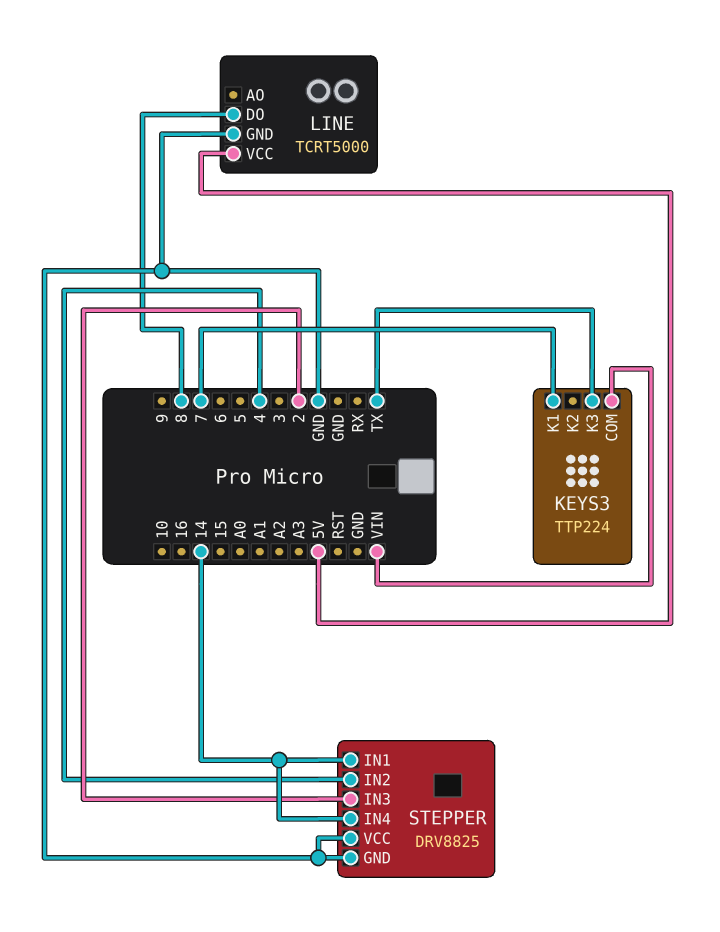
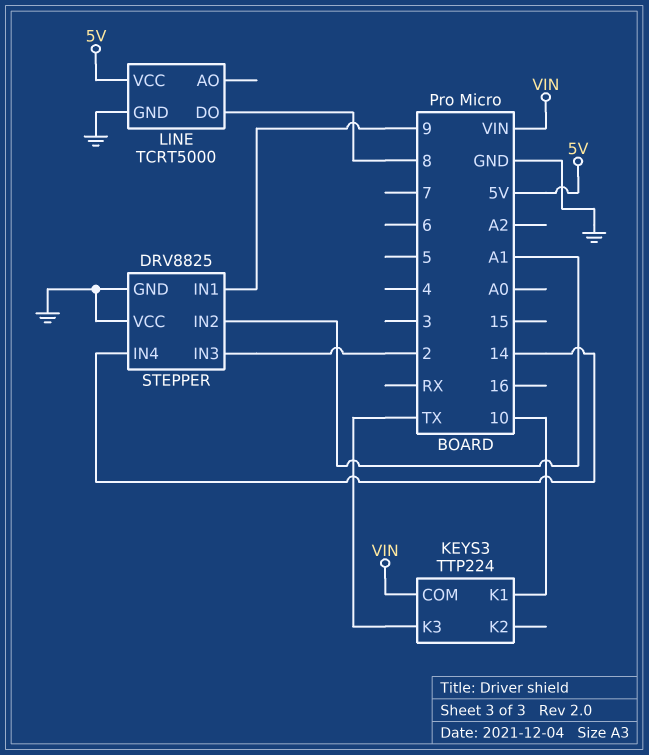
KEYS3 pin K1: 7 -> 10
STEPPER pin IN1: 14 -> 9
STEPPER pin IN2: 4 -> A1

